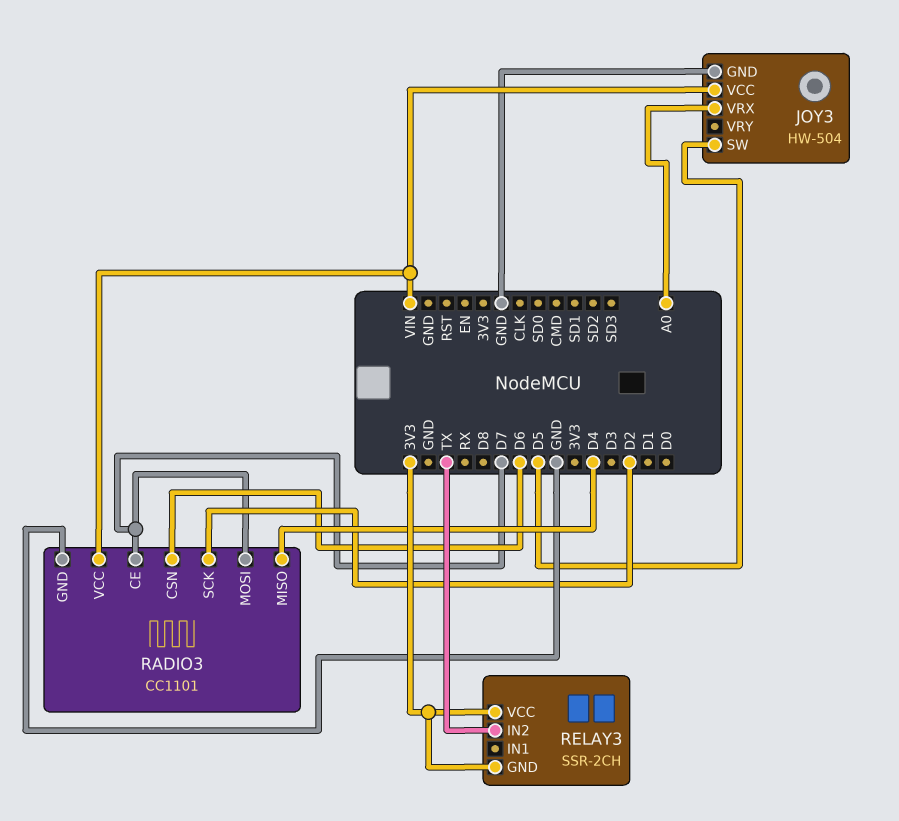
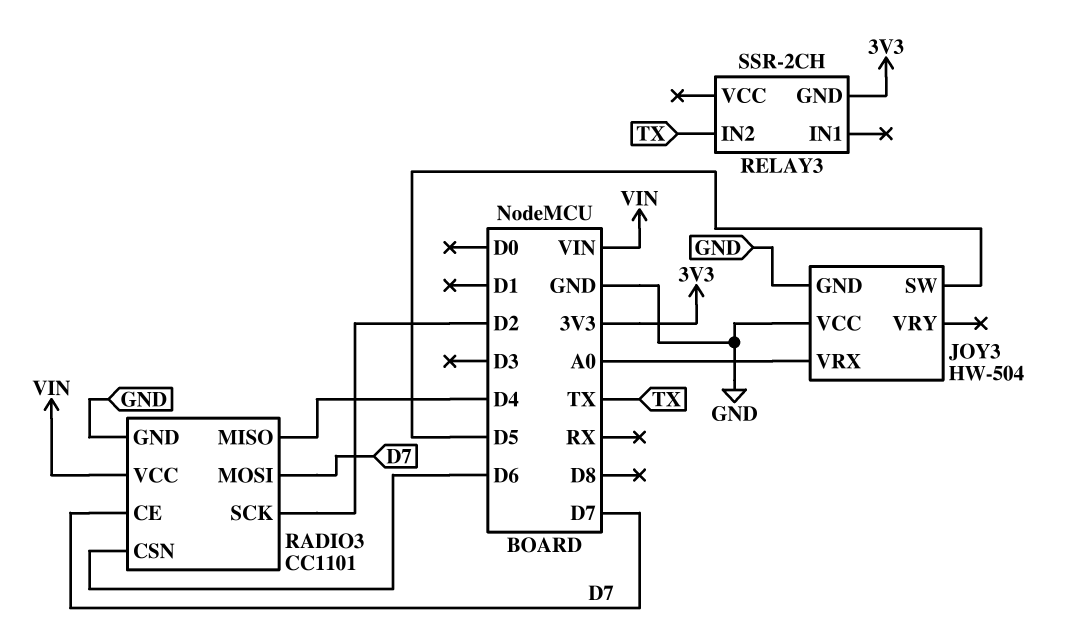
JOY3 pin VCC: VIN -> GND
RELAY3 pin VCC: 3V3 -> none

